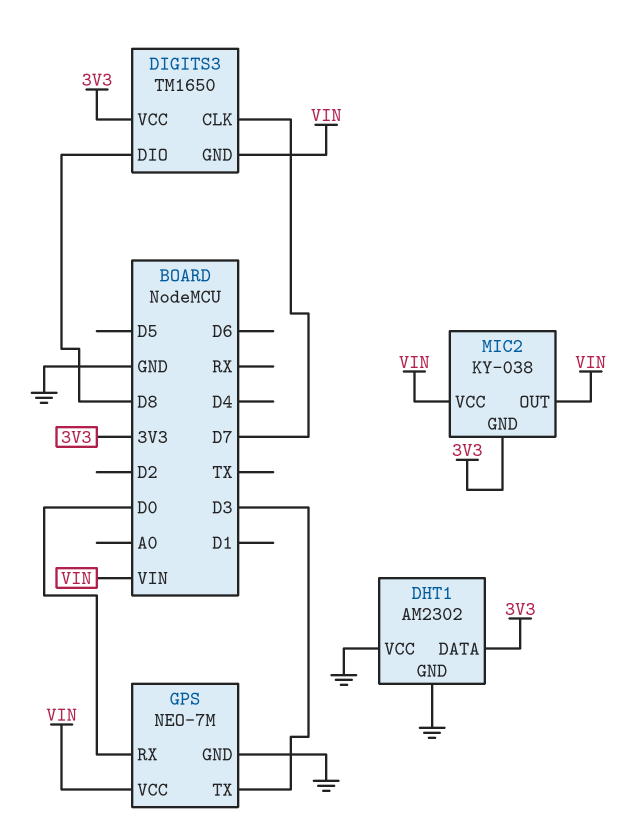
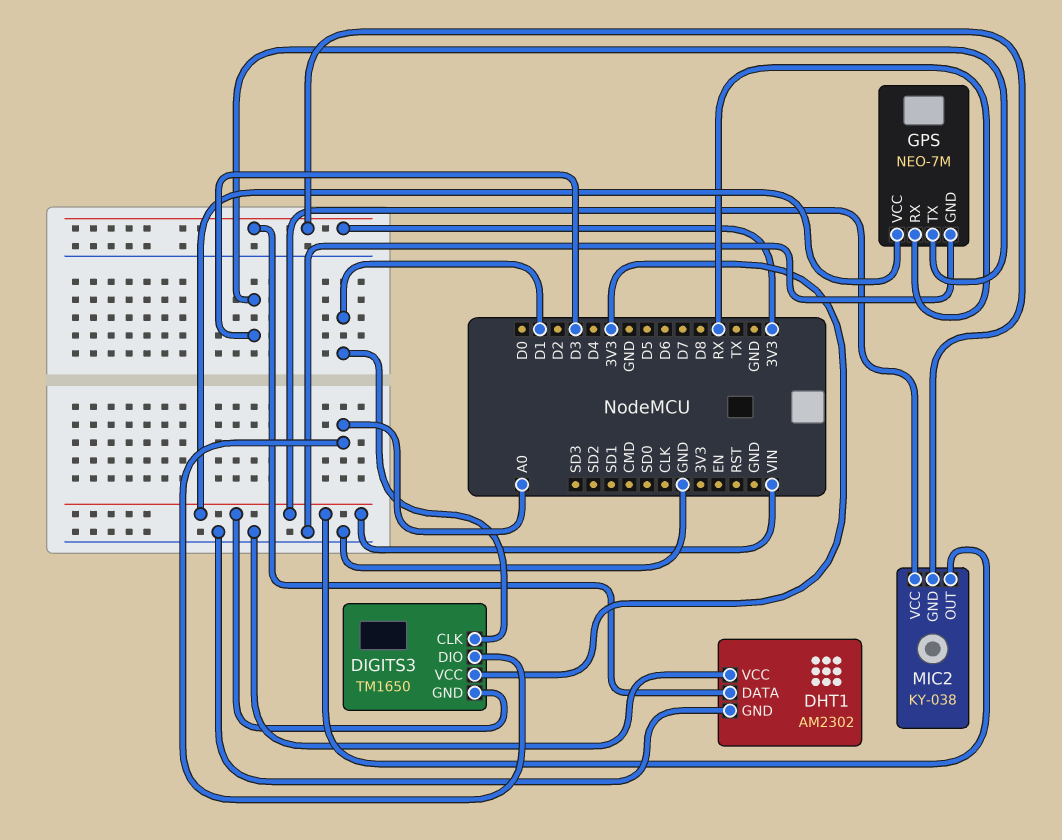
DIGITS3 pin CLK: D7 -> D1
DIGITS3 pin DIO: D8 -> A0
GPS pin RX: D0 -> RX

